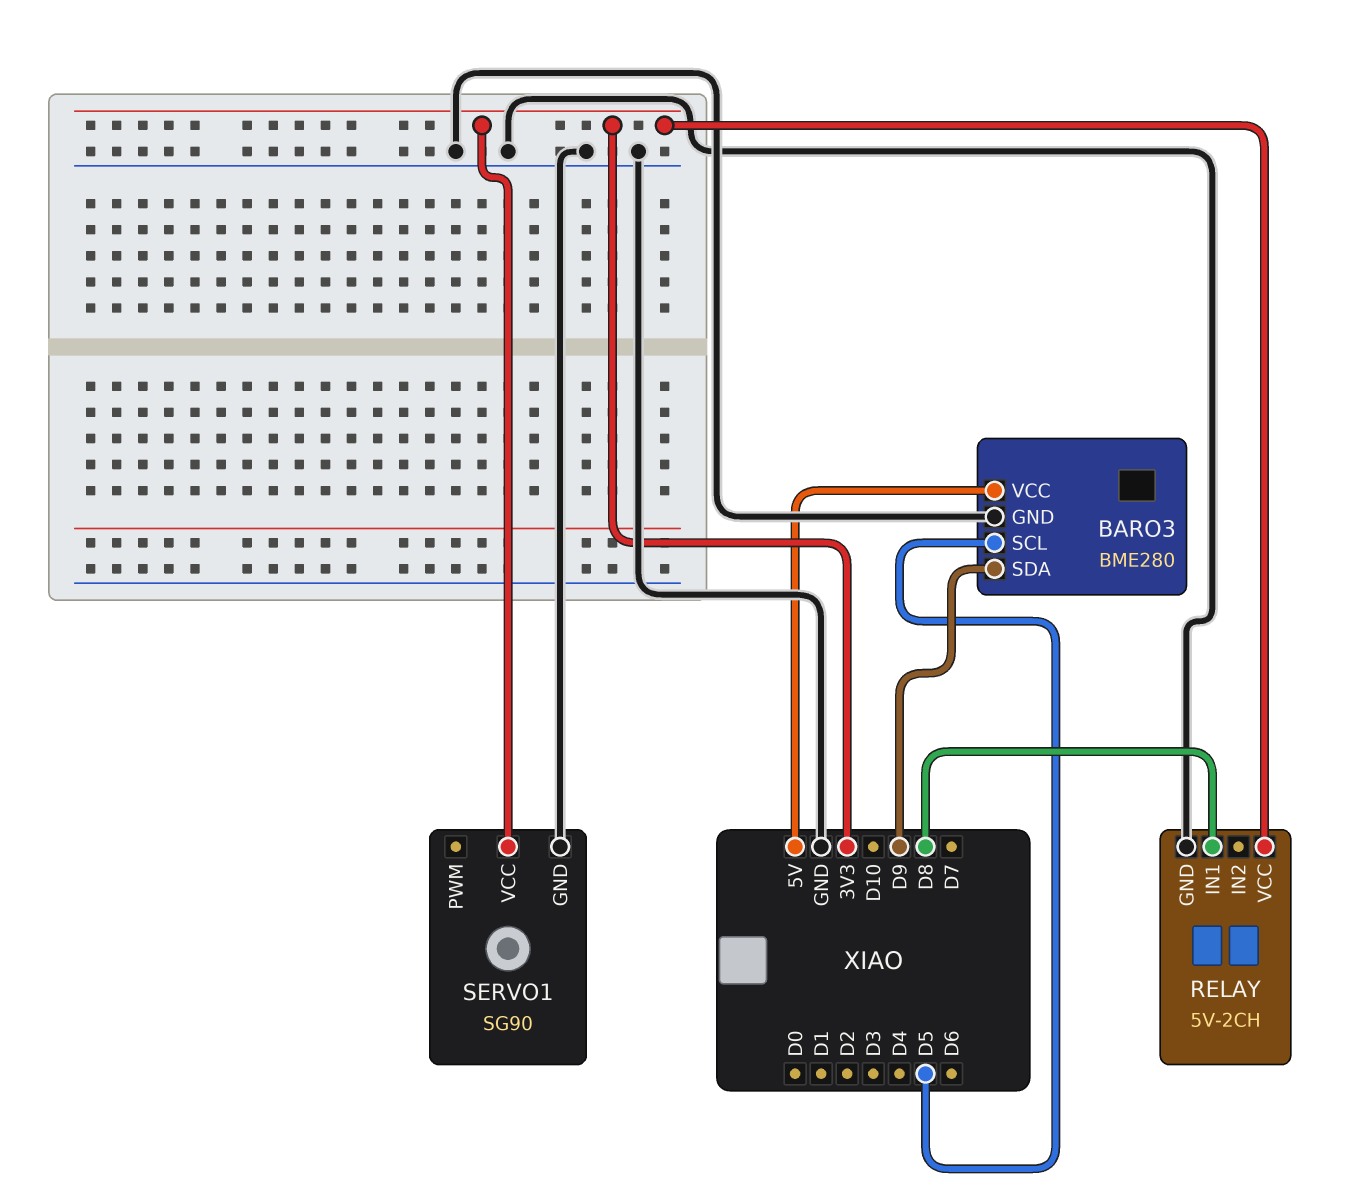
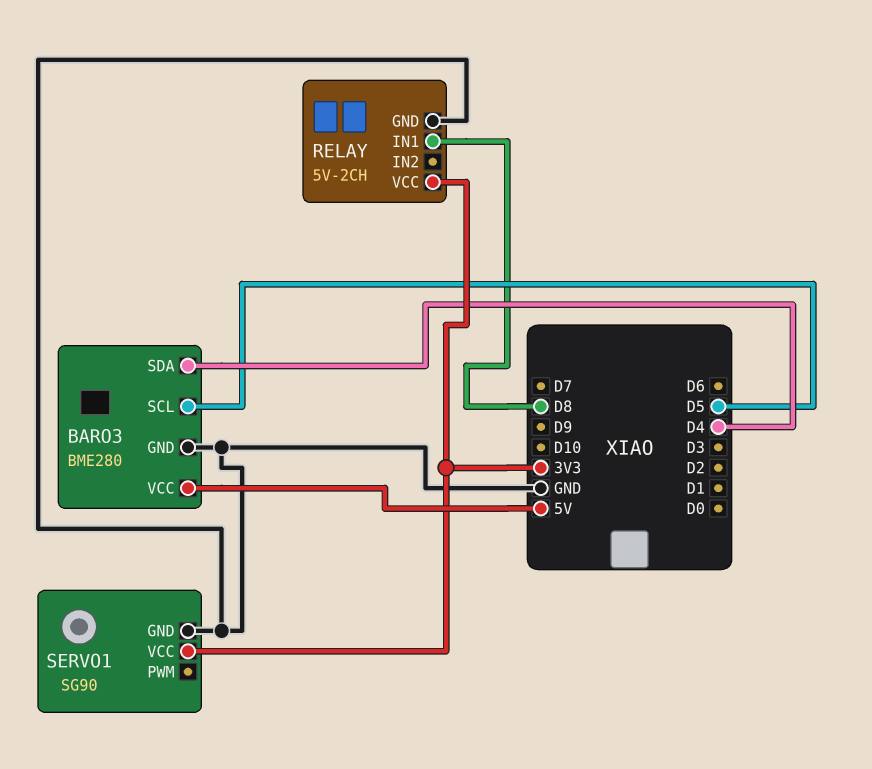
BARO3 pin SDA: D9 -> D4

